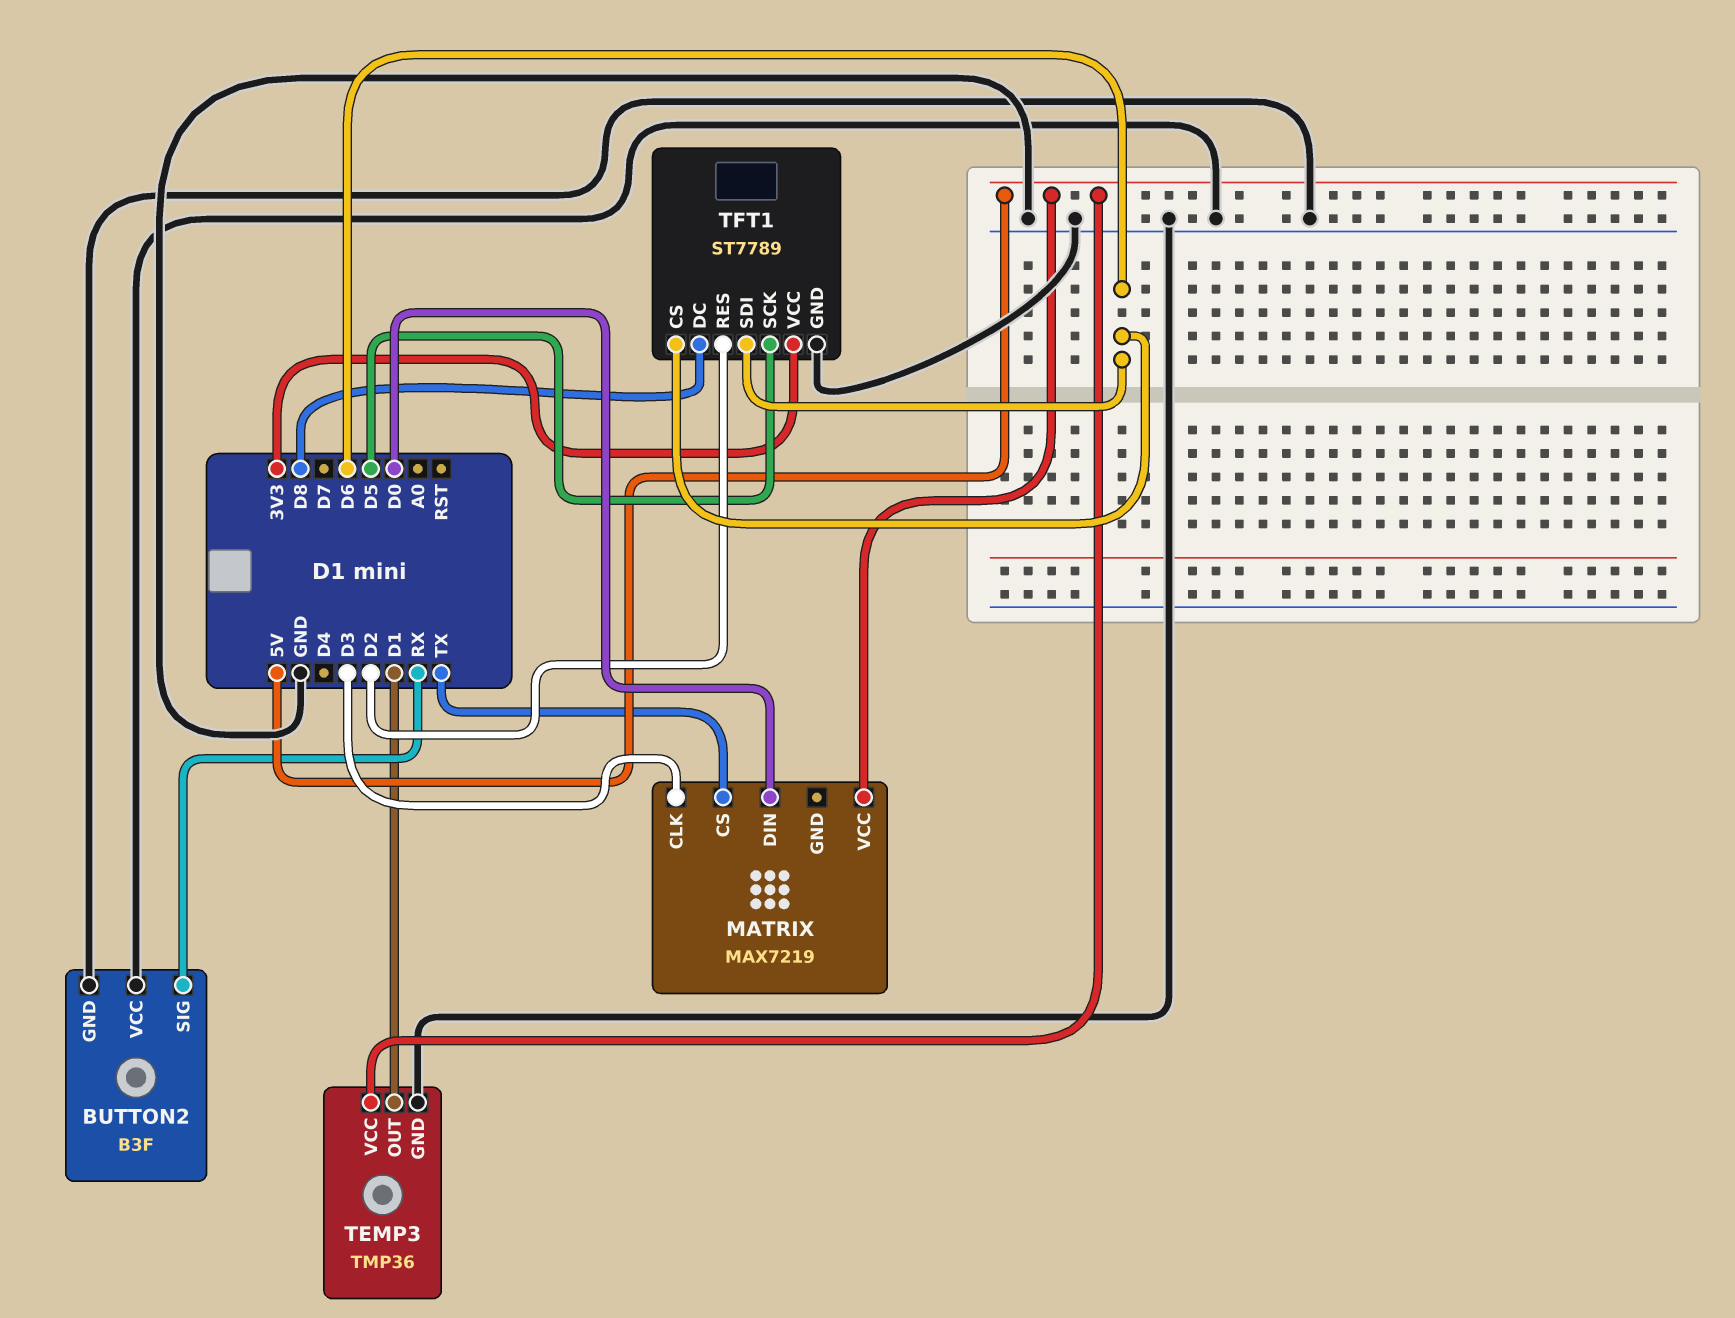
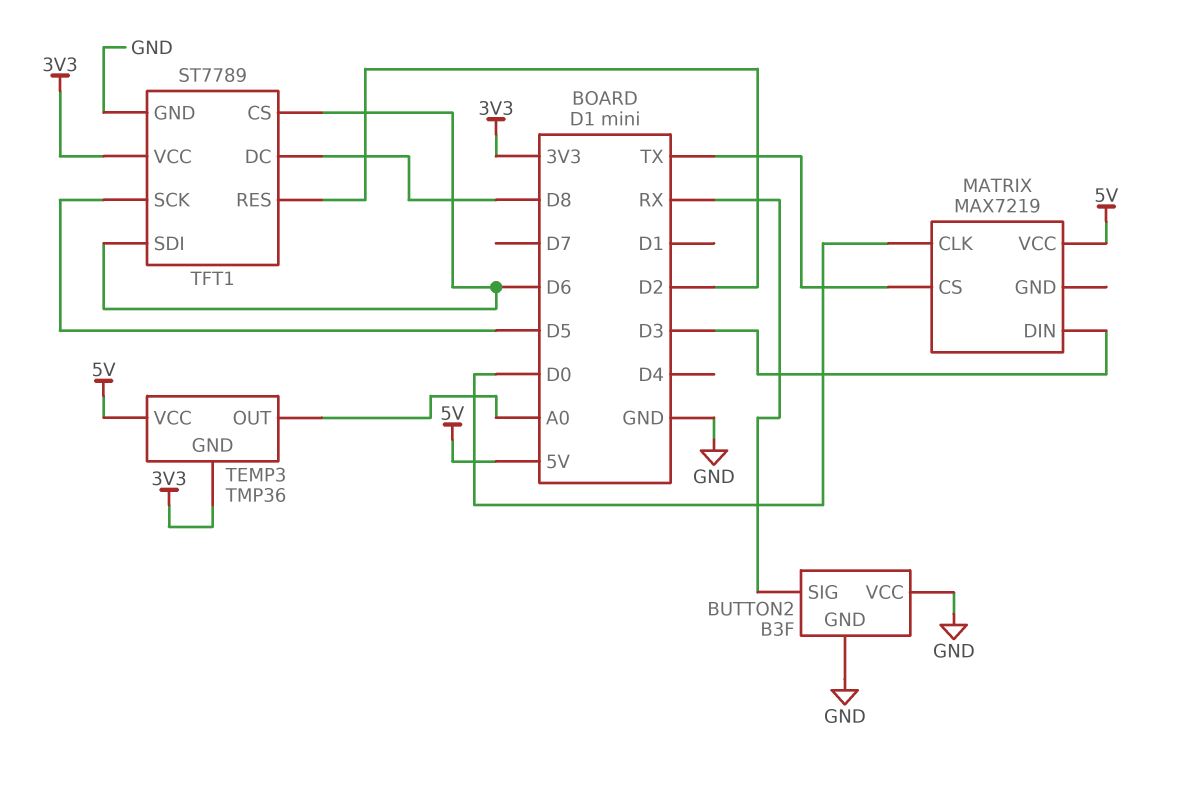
MATRIX pin CLK: D3 -> D0
MATRIX pin DIN: D0 -> D3
TEMP3 pin GND: GND -> 3V3
TEMP3 pin OUT: D1 -> A0

